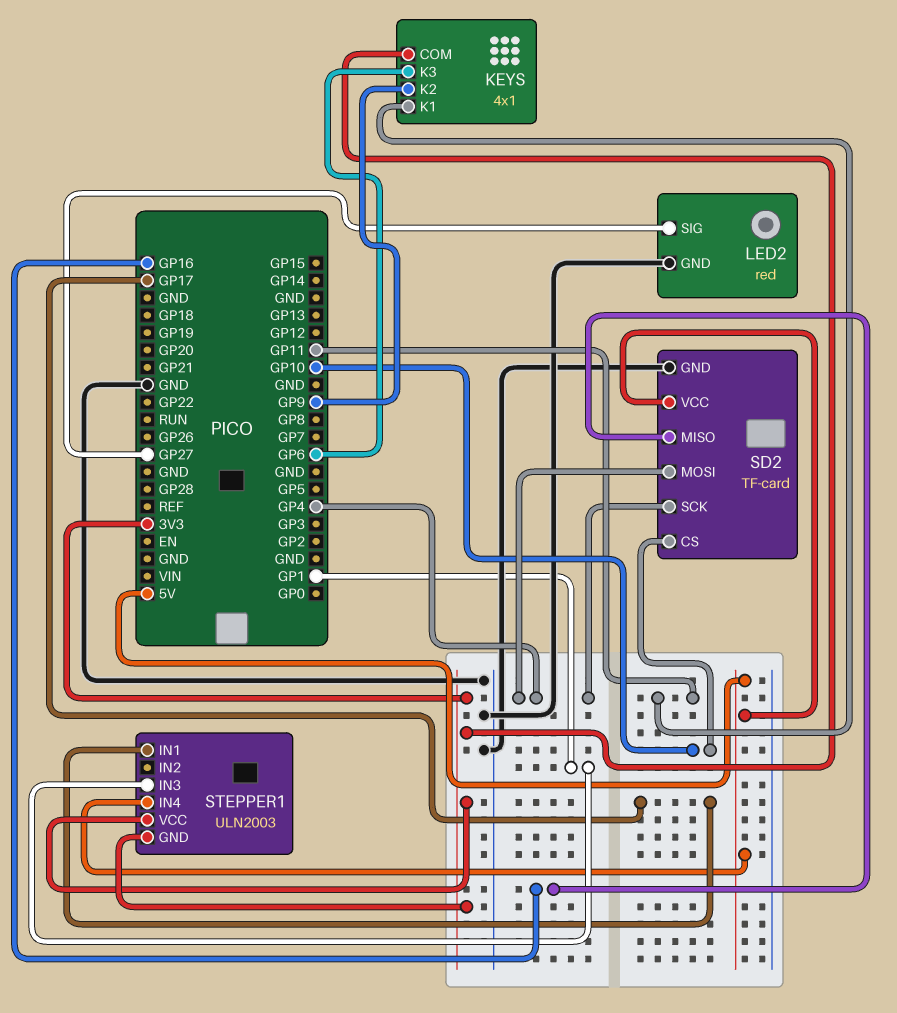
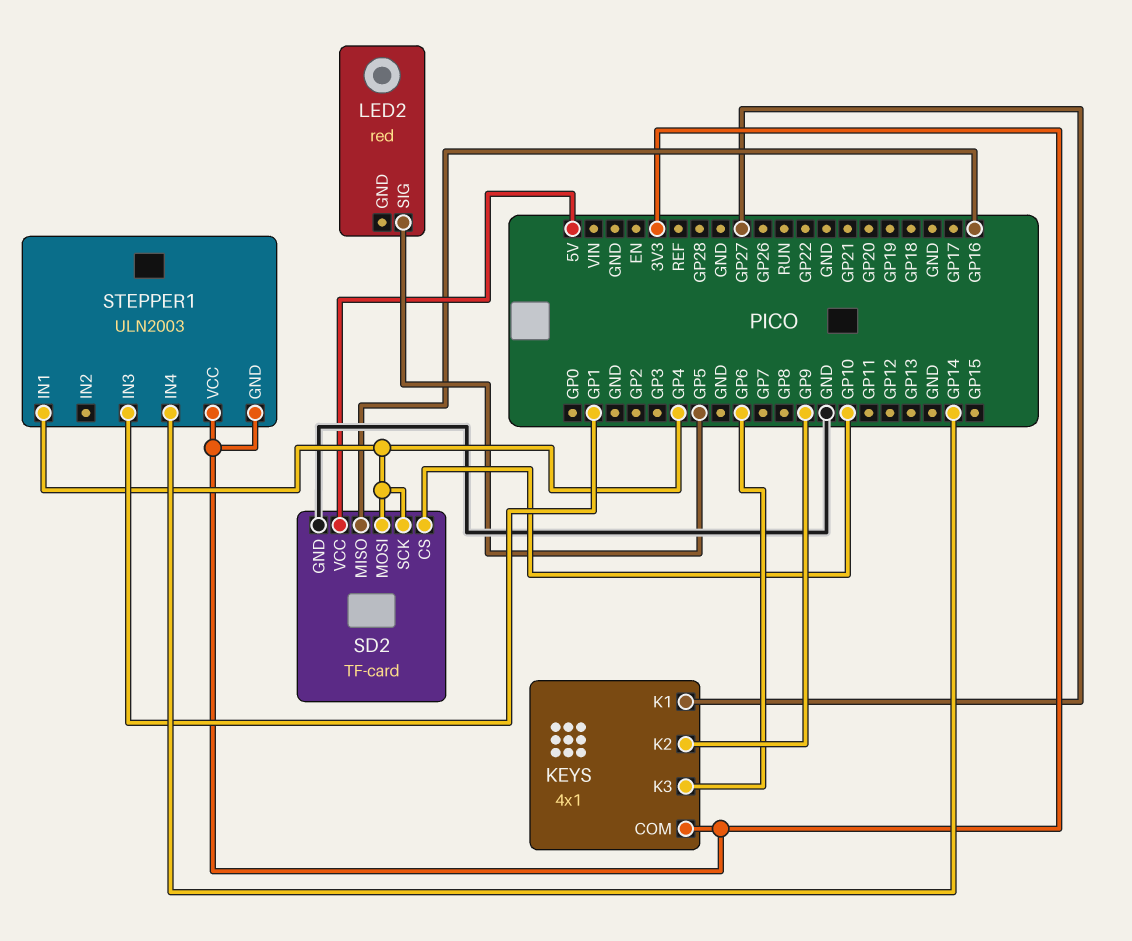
KEYS pin K1: GP11 -> GP27
LED2 pin GND: GND -> none
LED2 pin SIG: GP27 -> GP5
STEPPER1 pin IN1: GP17 -> GP4
STEPPER1 pin IN4: 5V -> GP14

